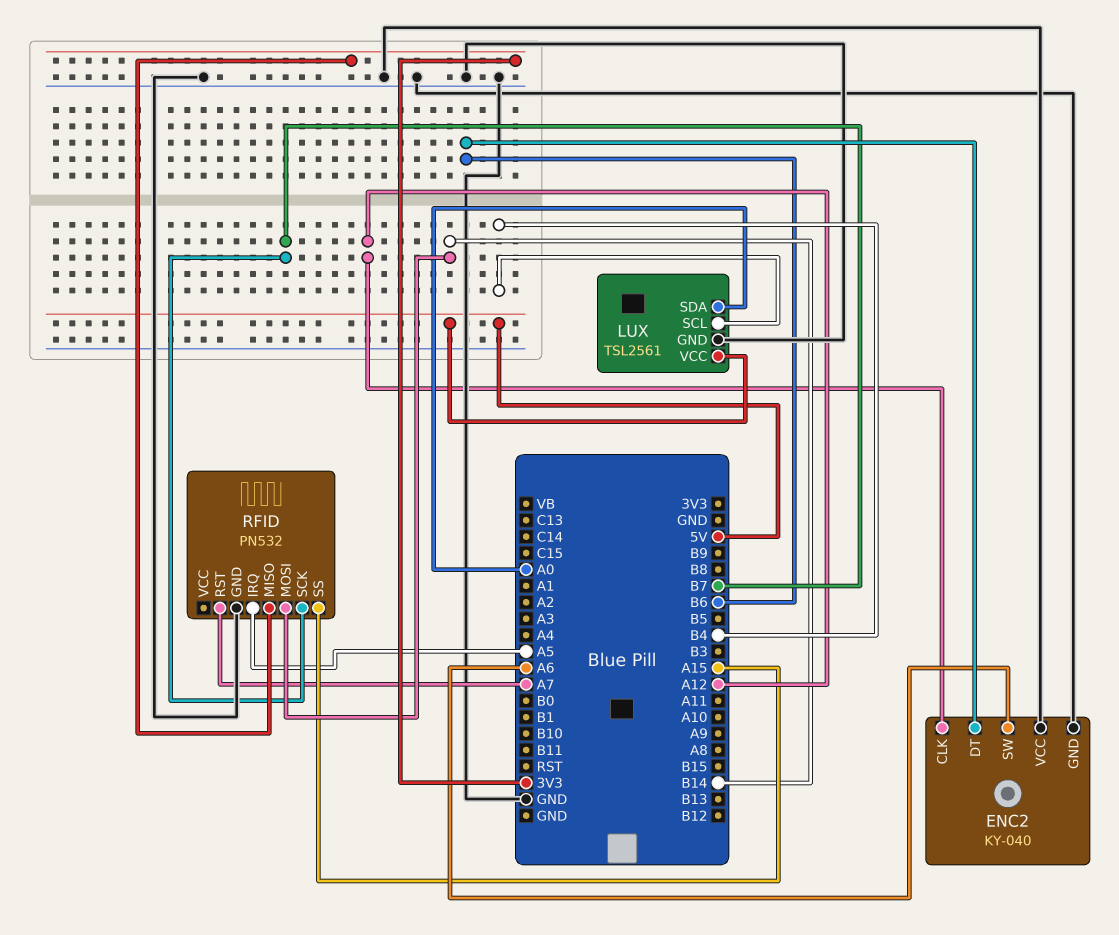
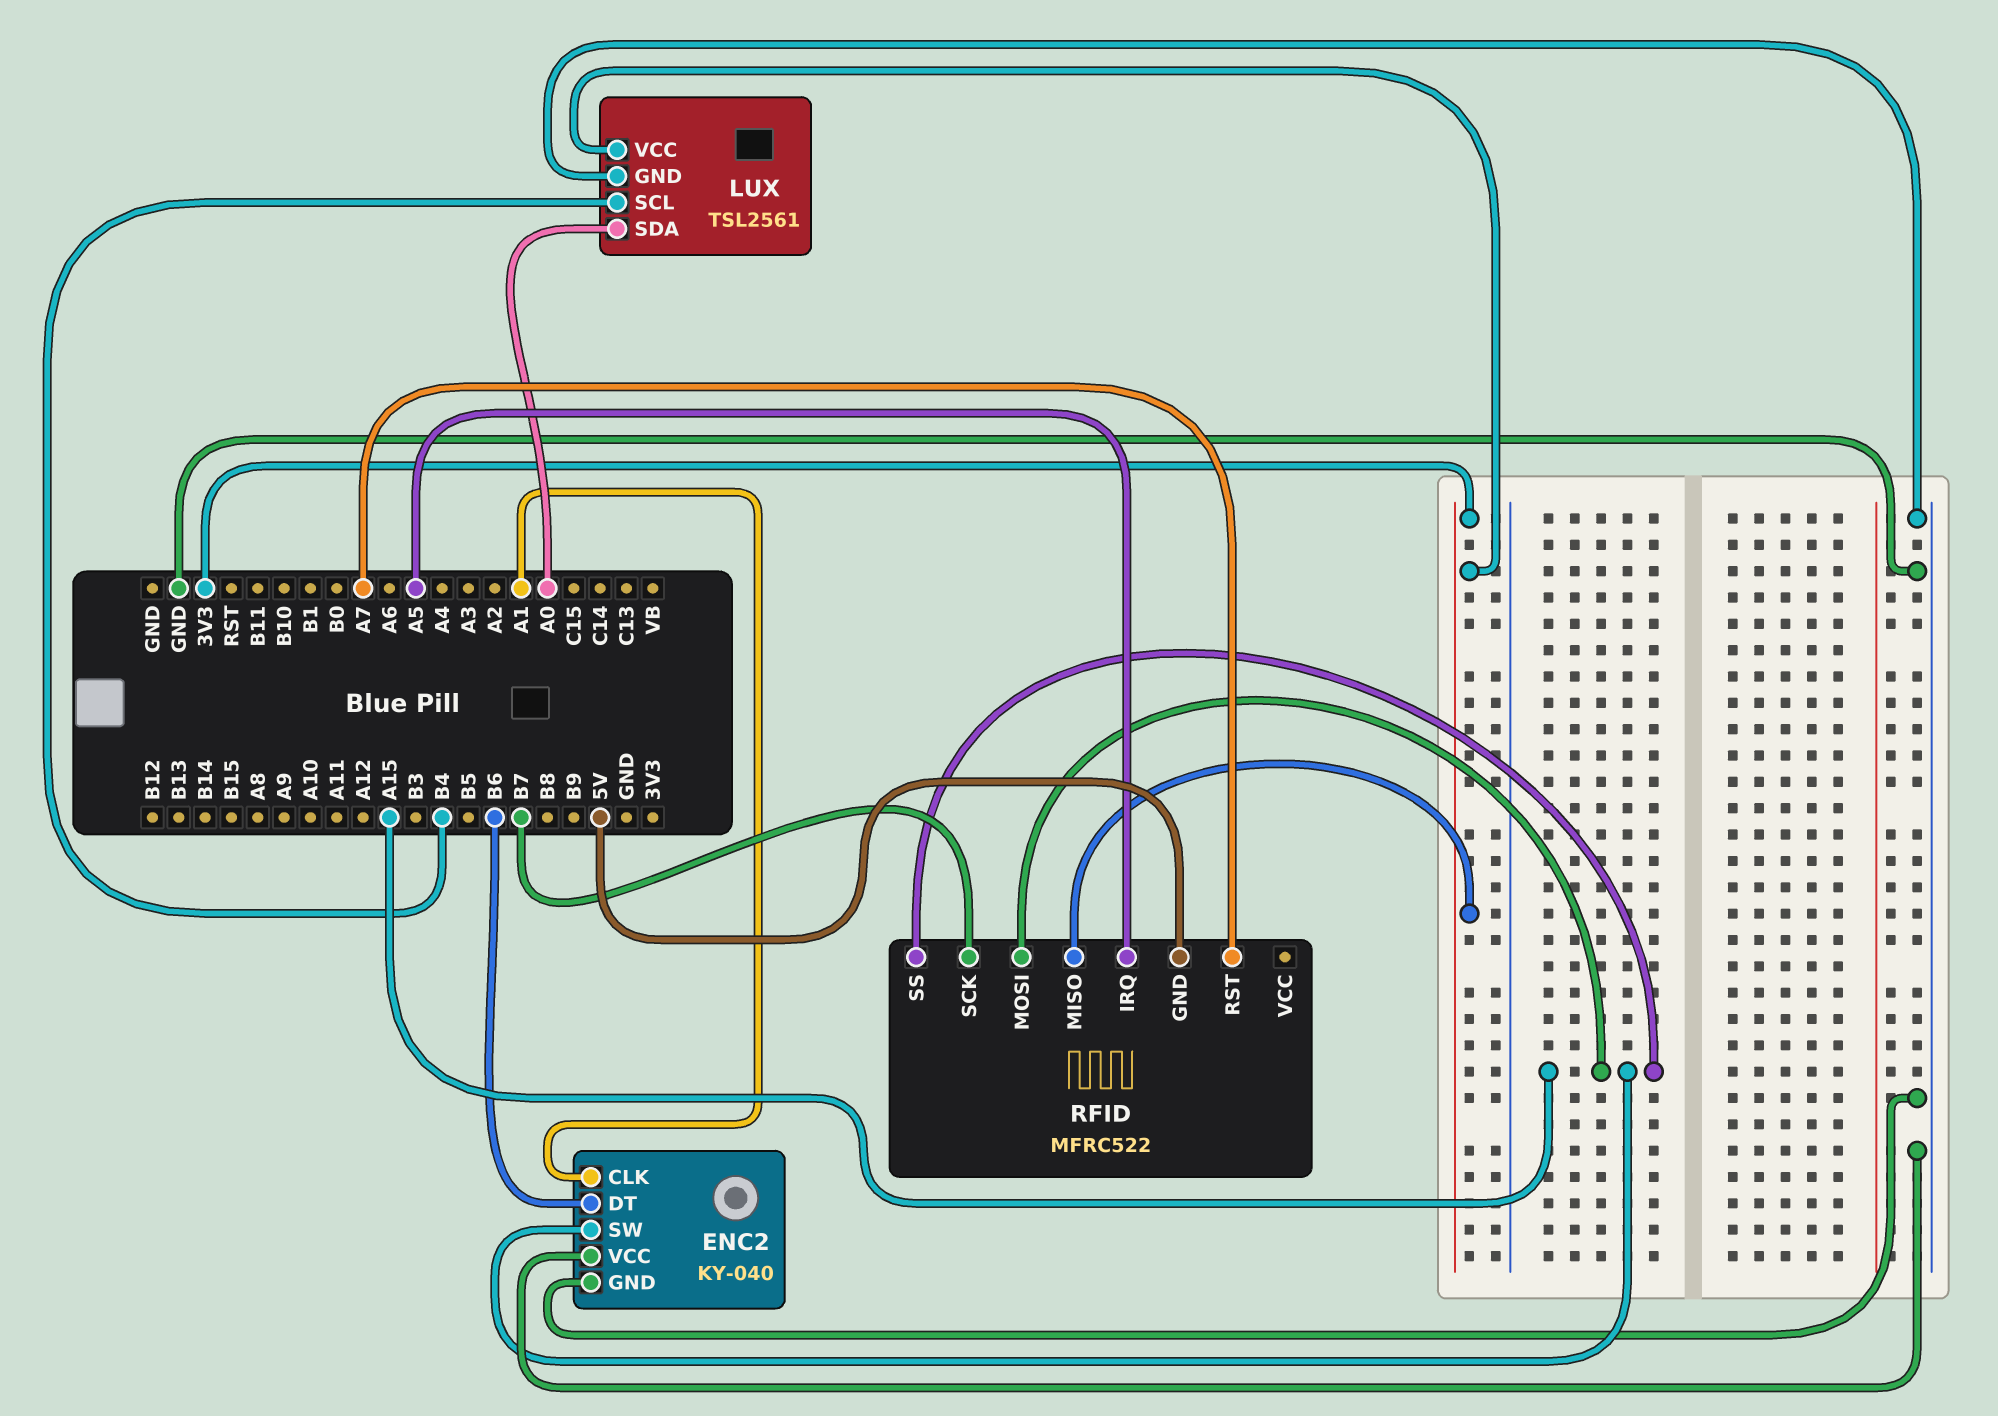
ENC2 pin CLK: A12 -> A1
ENC2 pin SW: A6 -> A15
LUX pin VCC: 5V -> 3V3
RFID: PN532 -> MFRC522
RFID pin GND: GND -> 5V
RFID pin MOSI: B14 -> A15

